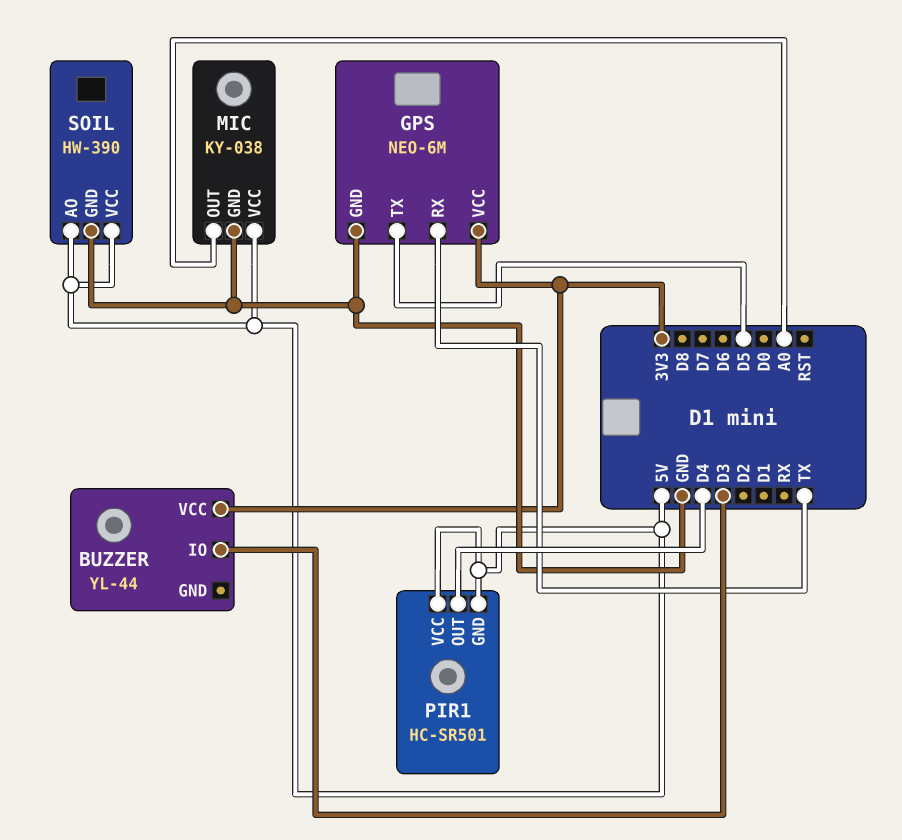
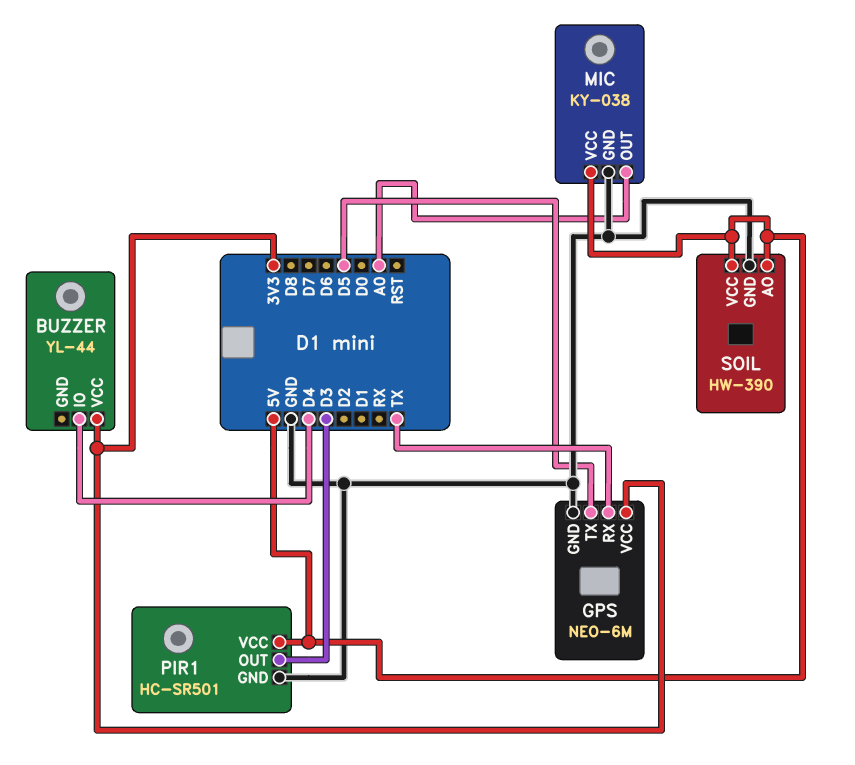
BUZZER pin IO: D3 -> D4
PIR1 pin GND: 5V -> GND
PIR1 pin OUT: D4 -> D3

